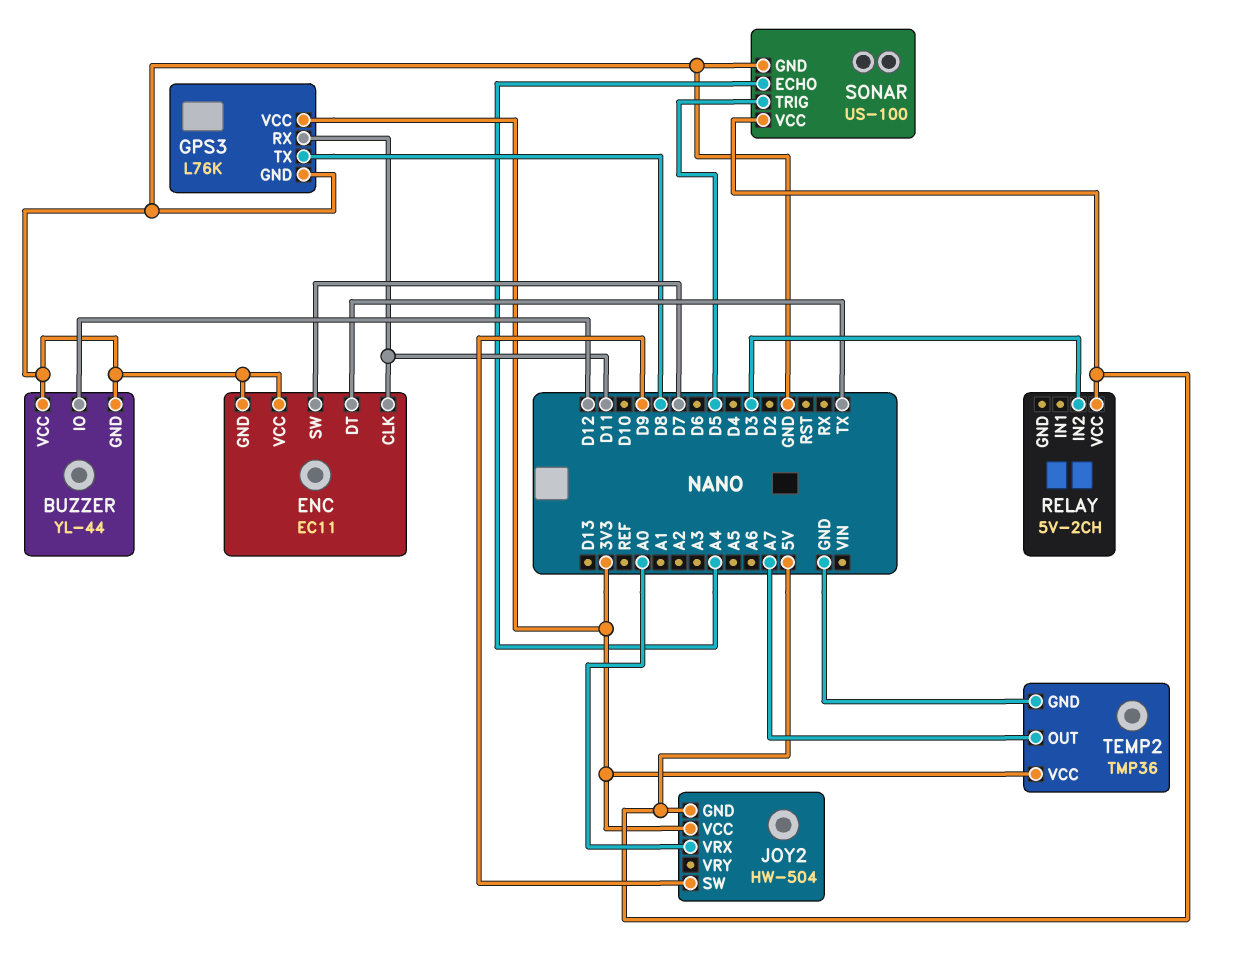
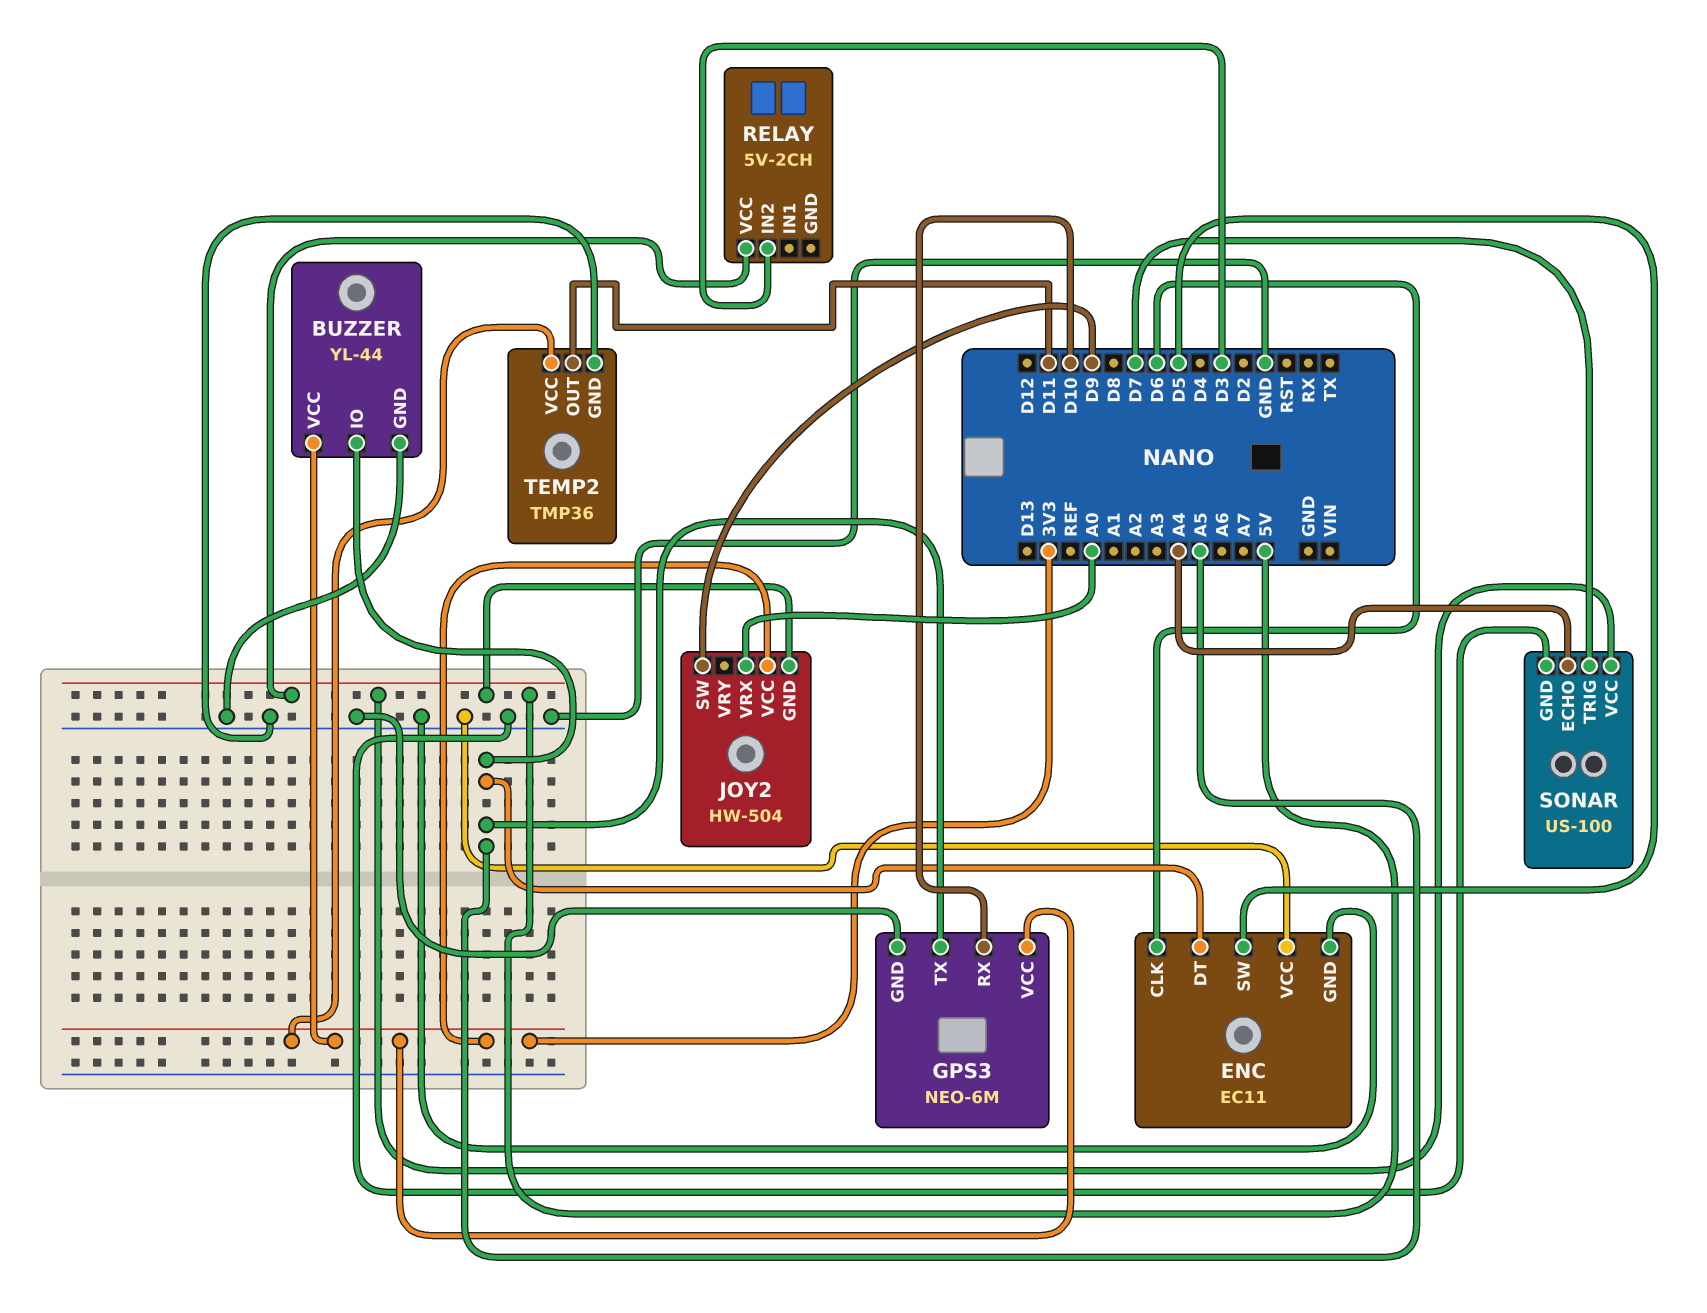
BUZZER pin IO: D12 -> A5
BUZZER pin VCC: GND -> 3V3
ENC pin CLK: D11 -> D6
ENC pin DT: TX -> A5
ENC pin SW: D7 -> D5
GPS3: L76K -> NEO-6M
GPS3 pin RX: D11 -> D10
GPS3 pin TX: D8 -> A5
SONAR pin TRIG: D5 -> D7
TEMP2 pin OUT: A7 -> D11

